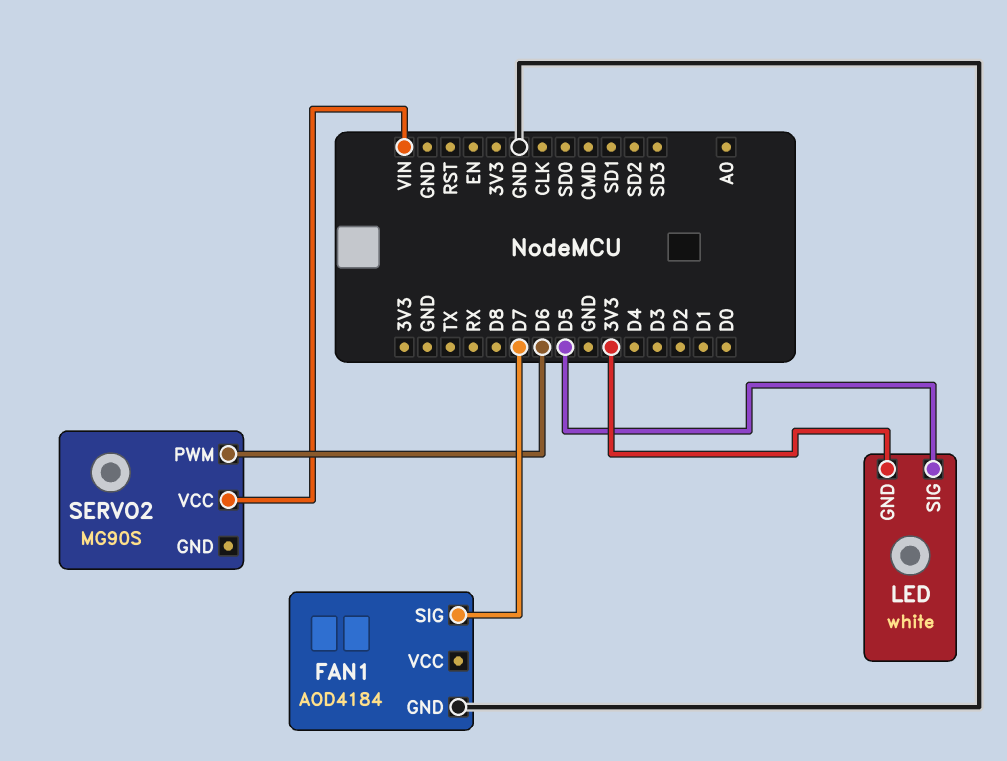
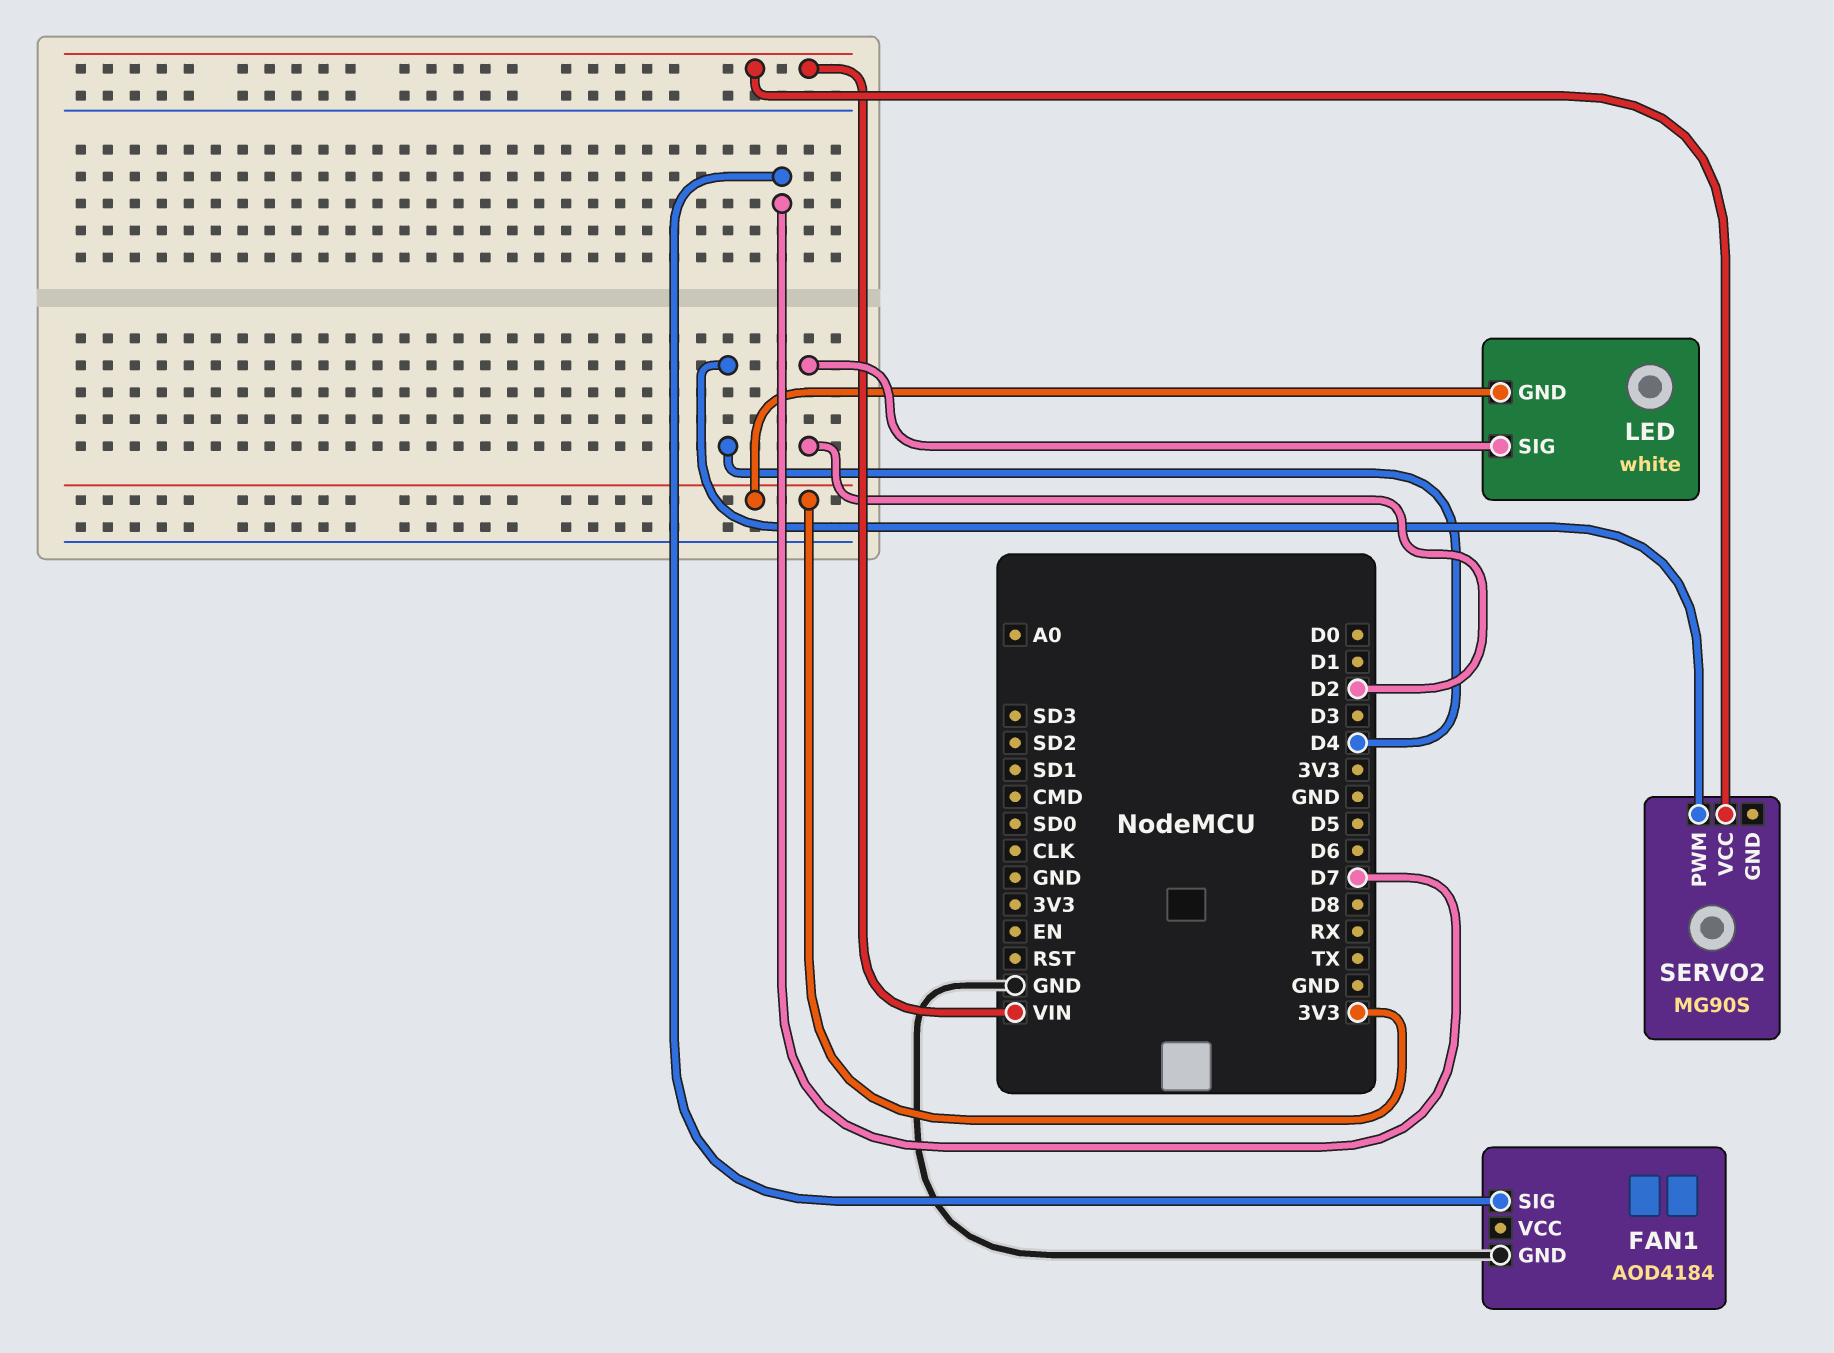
LED pin SIG: D5 -> D2
SERVO2 pin PWM: D6 -> D4

